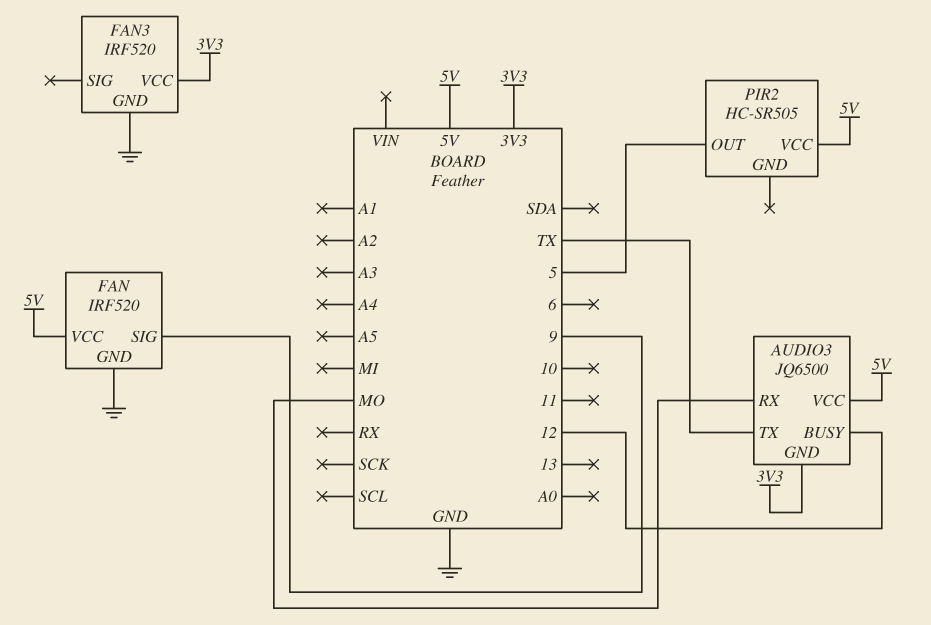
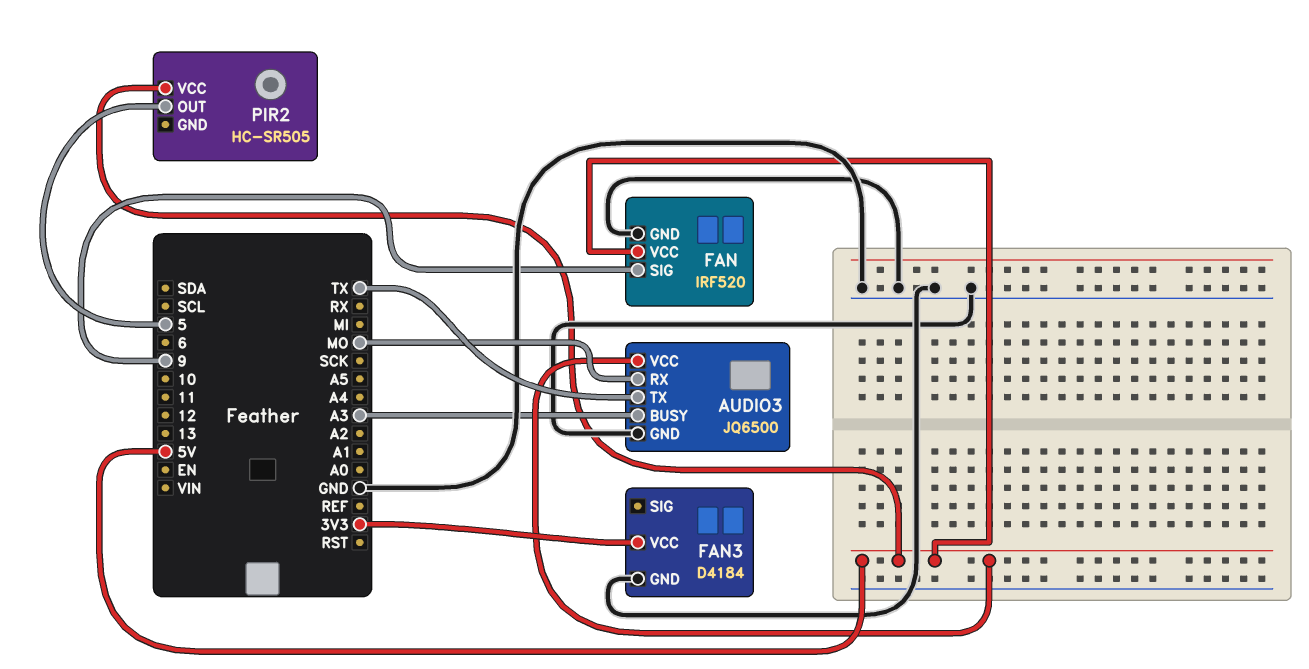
AUDIO3 pin BUSY: 12 -> A3
AUDIO3 pin GND: 3V3 -> GND
FAN3: IRF520 -> D4184

